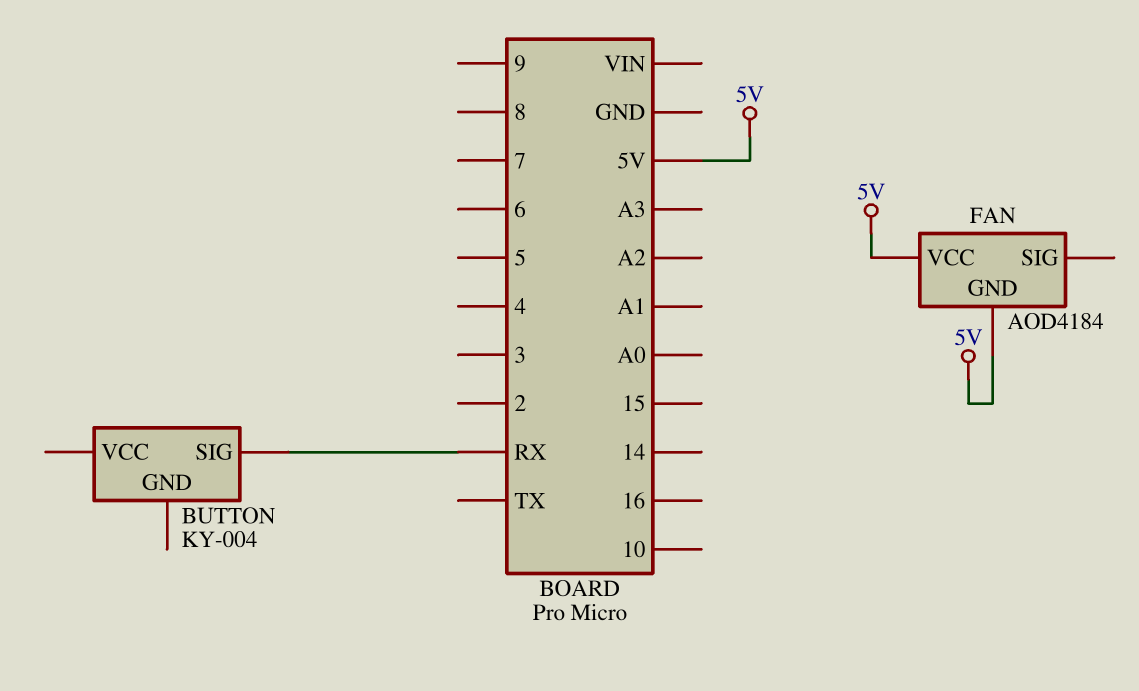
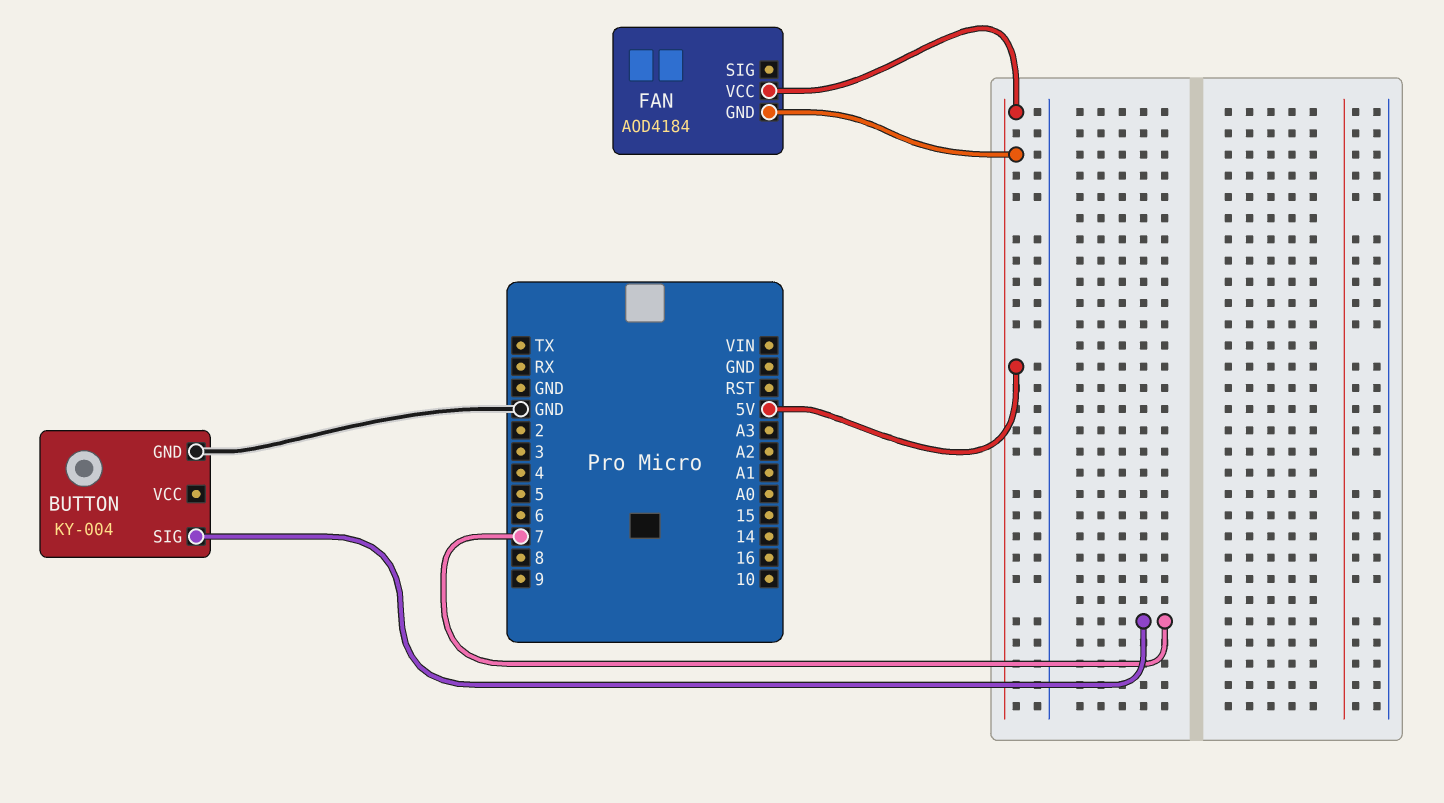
BUTTON pin GND: none -> GND
BUTTON pin SIG: RX -> 7

